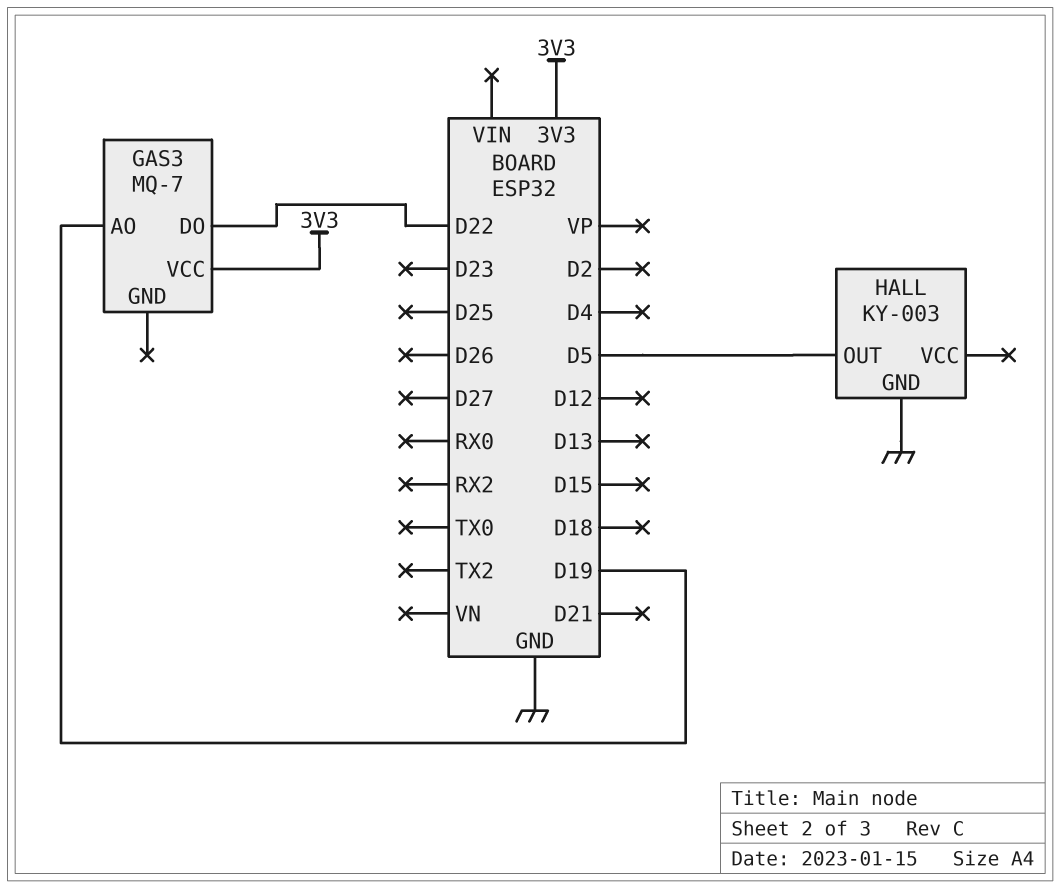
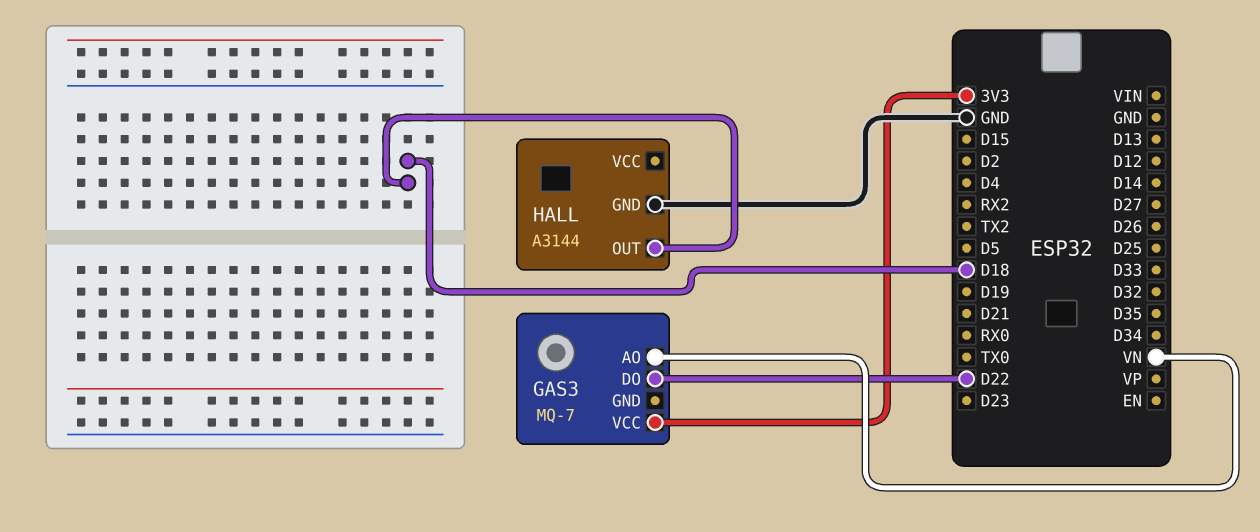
GAS3 pin AO: D19 -> VN
HALL: KY-003 -> A3144
HALL pin OUT: D5 -> D18

